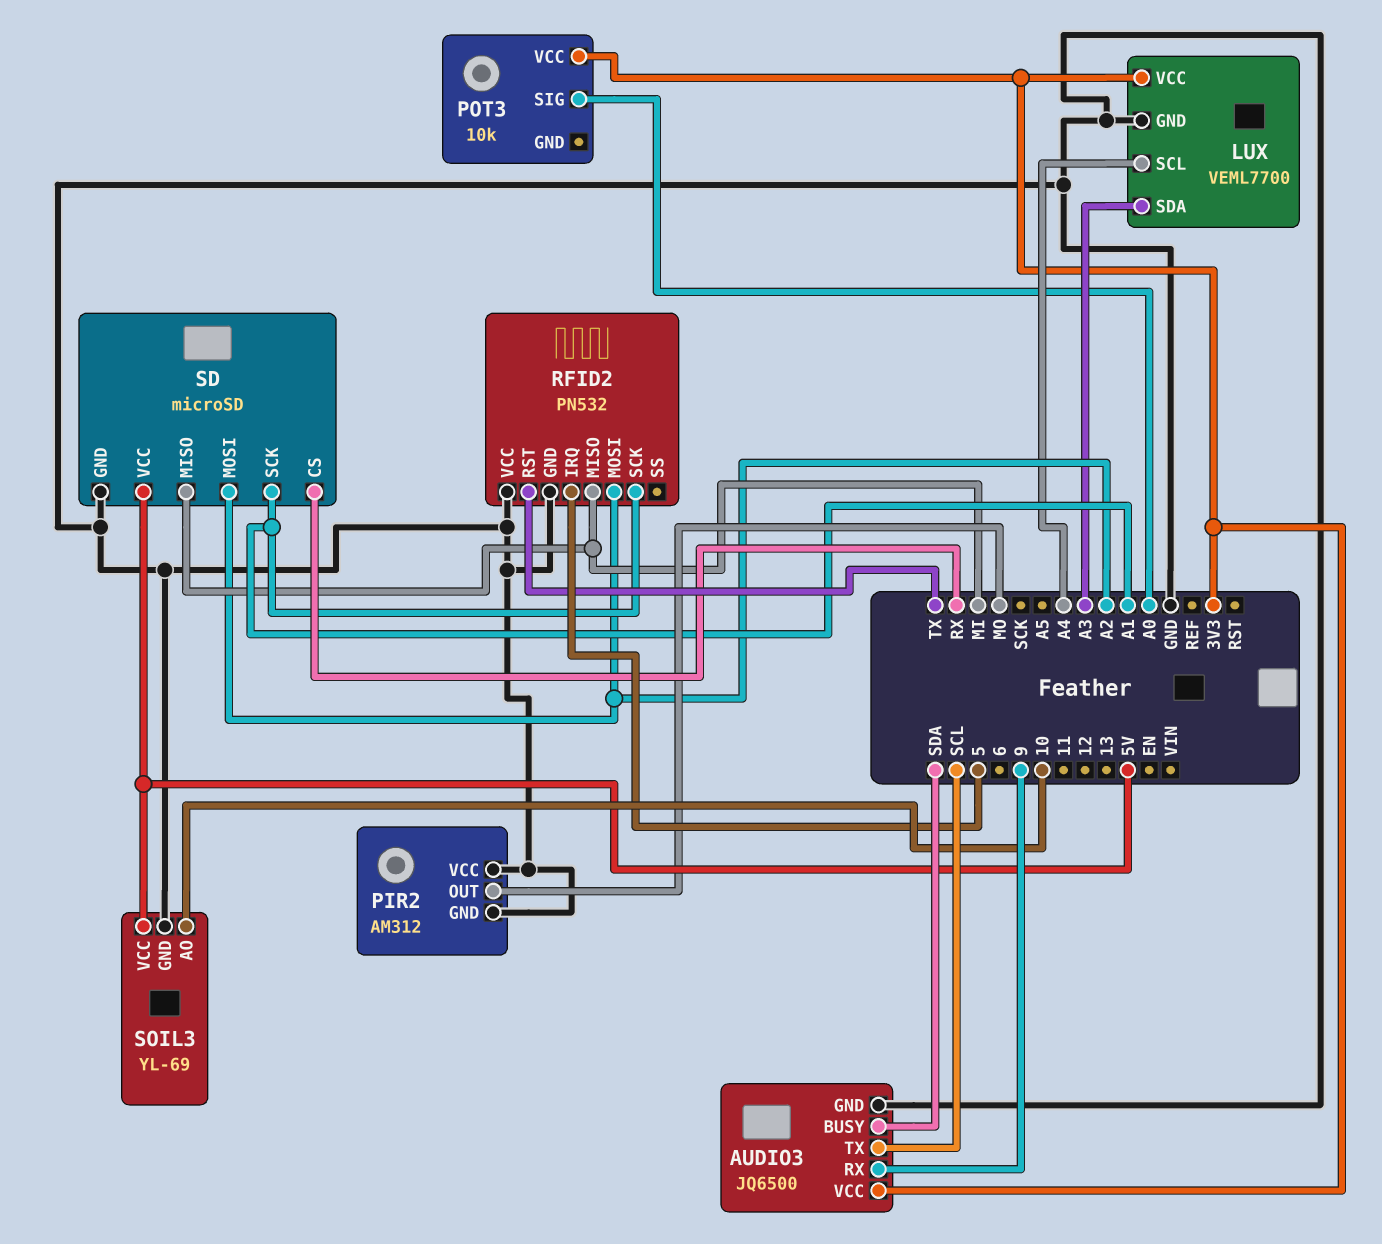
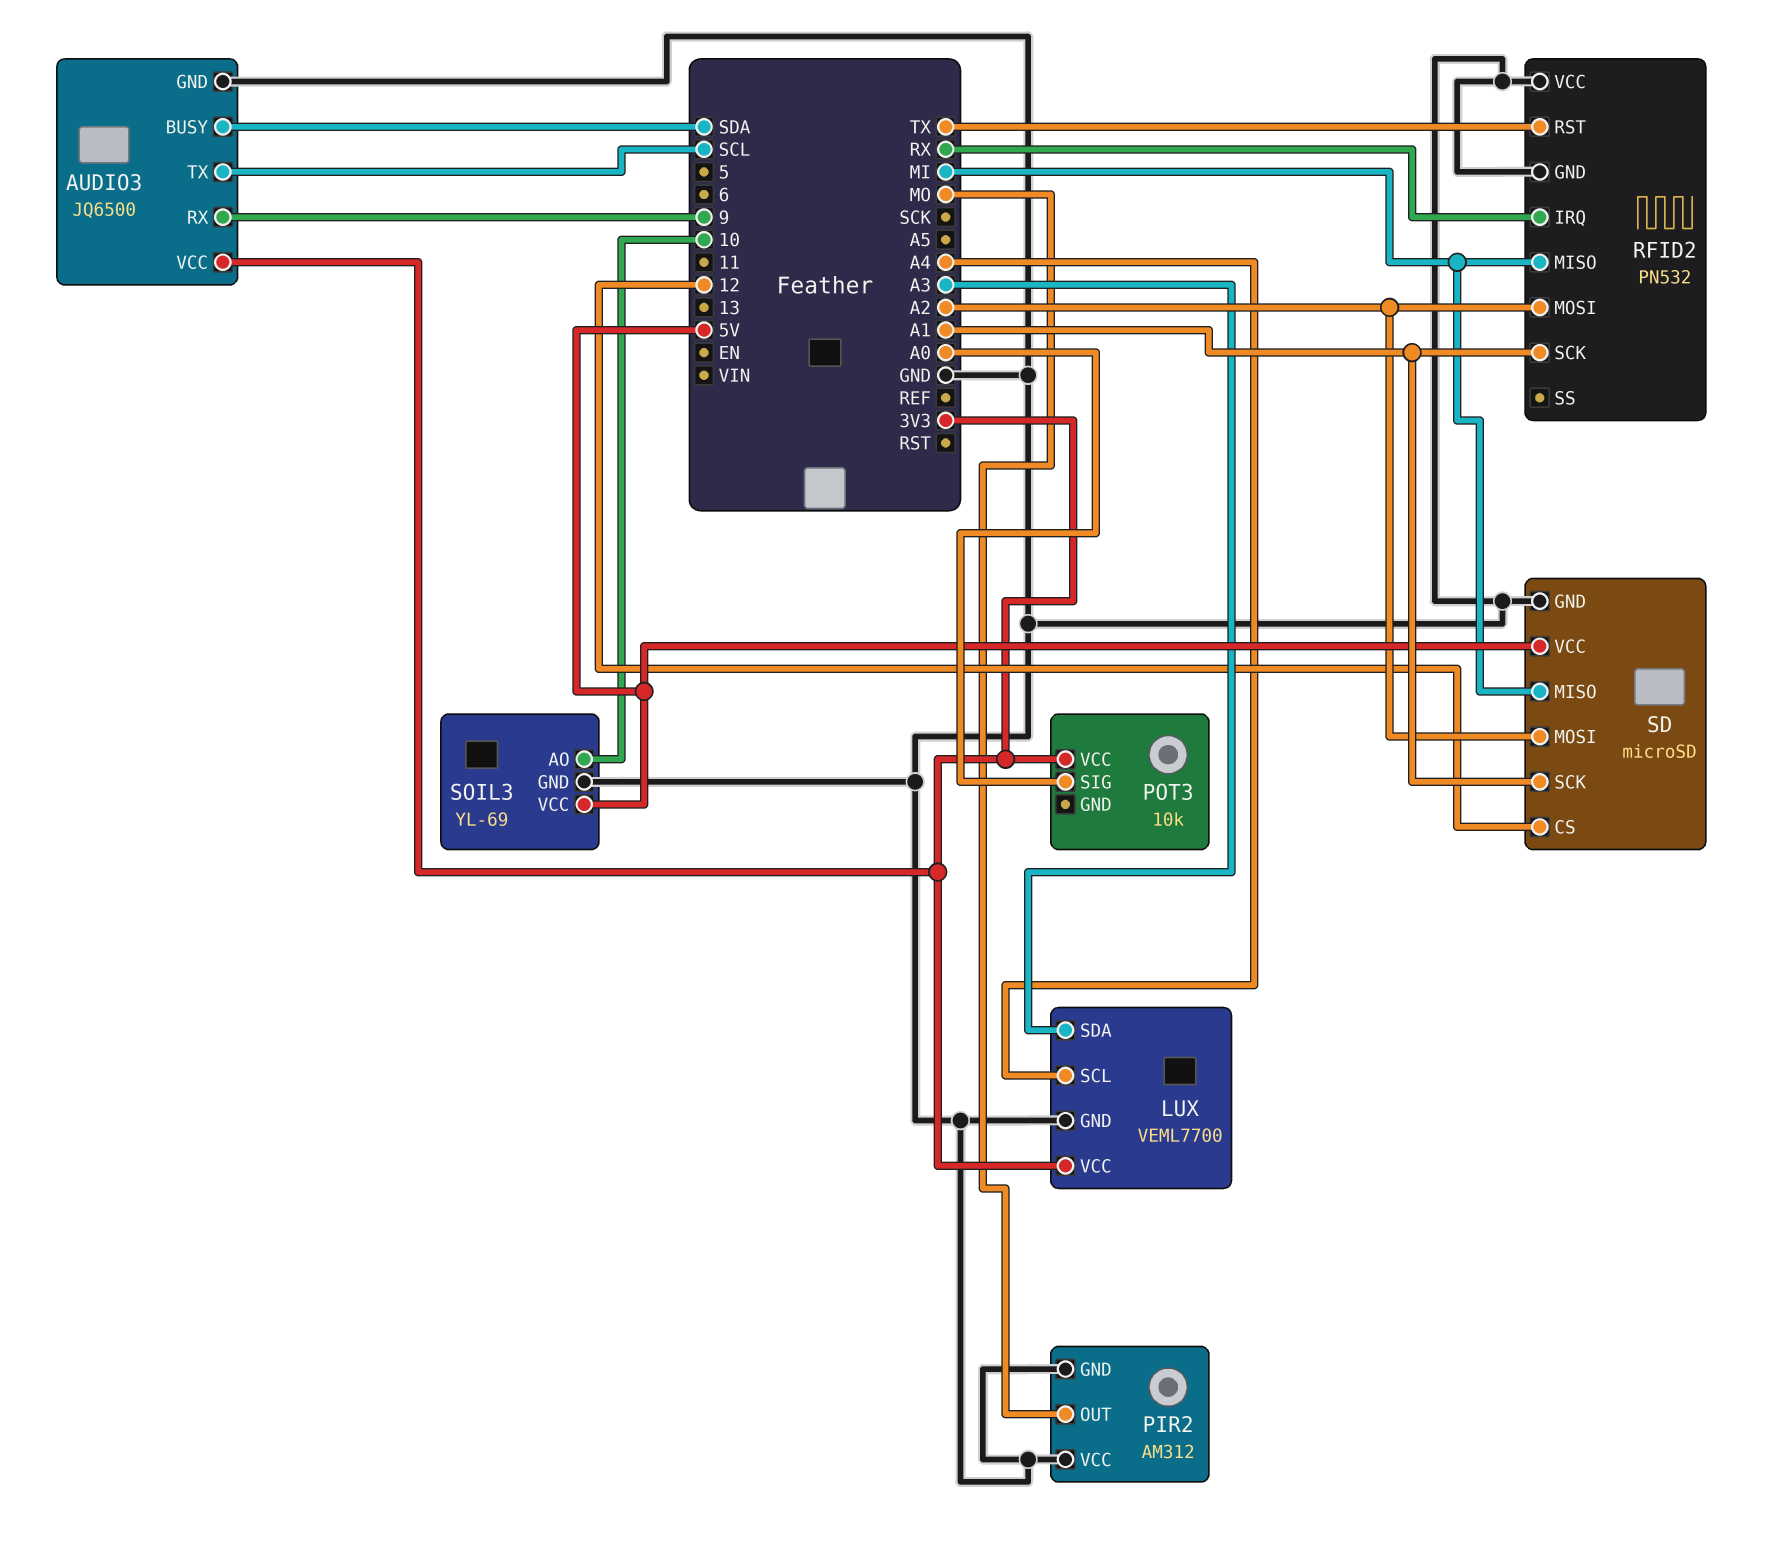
RFID2 pin IRQ: 5 -> RX
SD pin CS: RX -> 12

